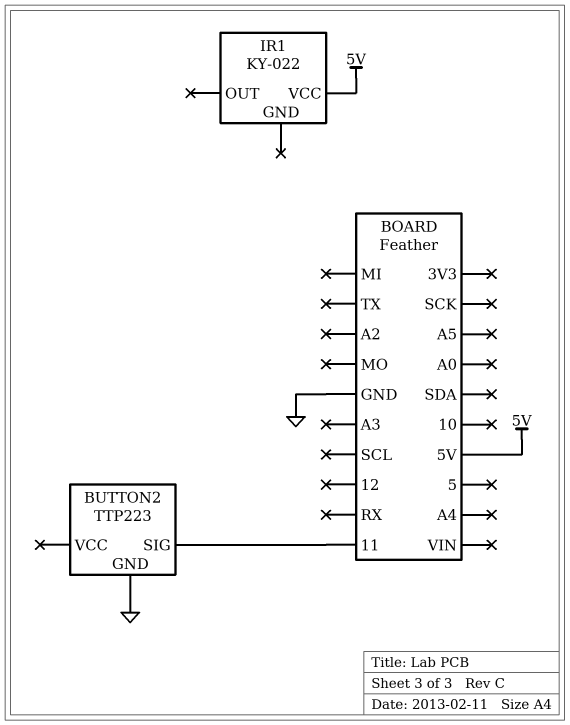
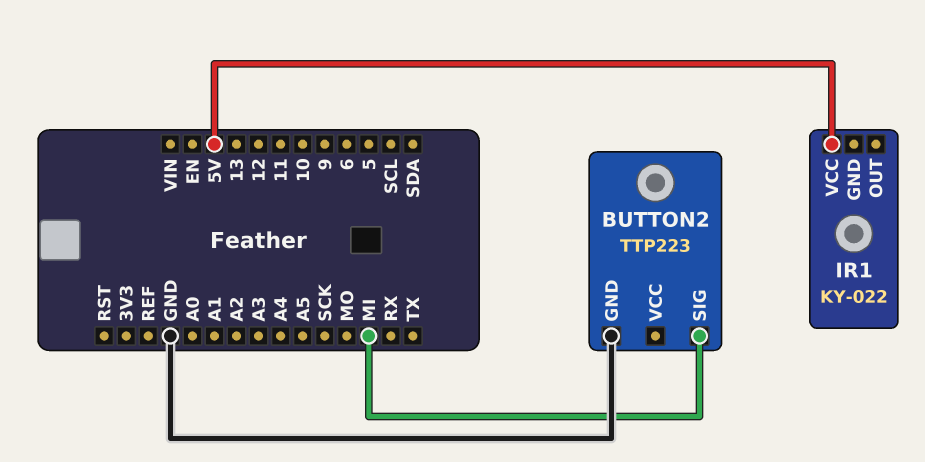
BUTTON2 pin SIG: 11 -> MI

